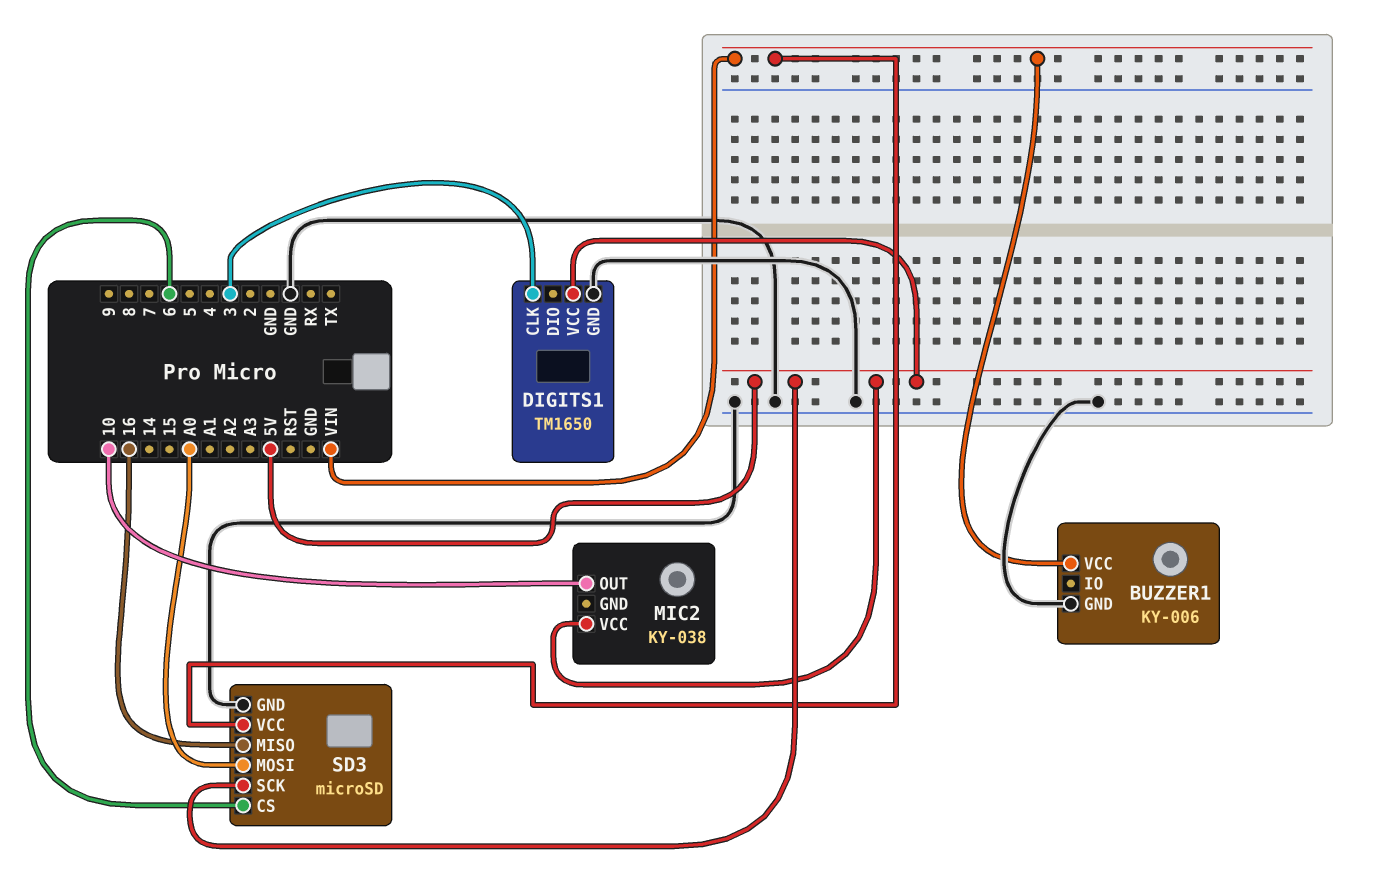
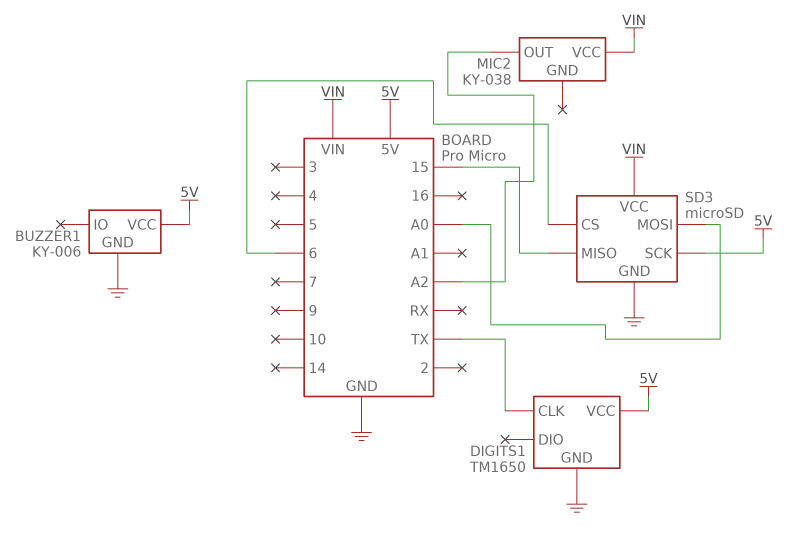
BUZZER1 pin VCC: VIN -> 5V
DIGITS1 pin CLK: 3 -> TX
MIC2 pin OUT: 10 -> A2
MIC2 pin VCC: 5V -> VIN
SD3 pin MISO: 16 -> 15

